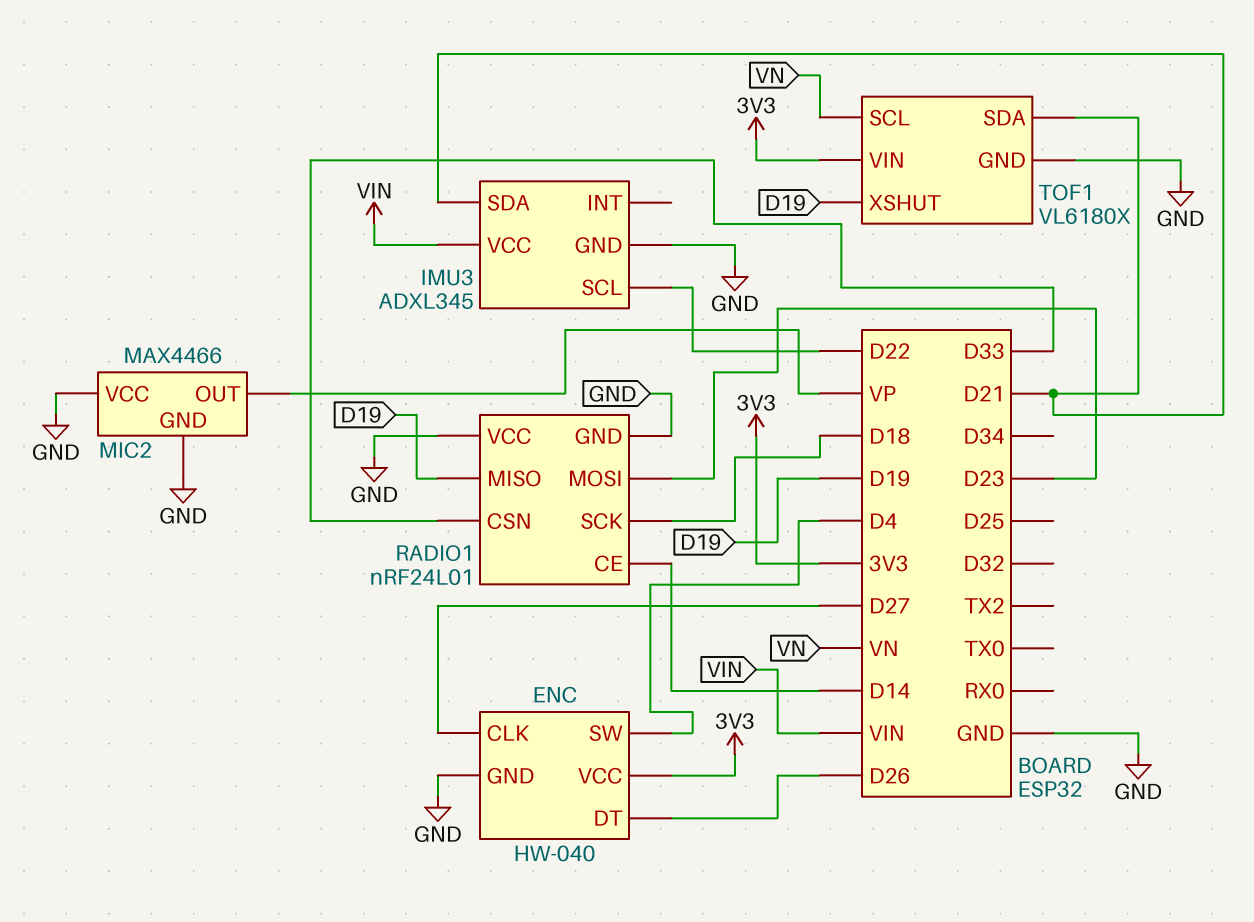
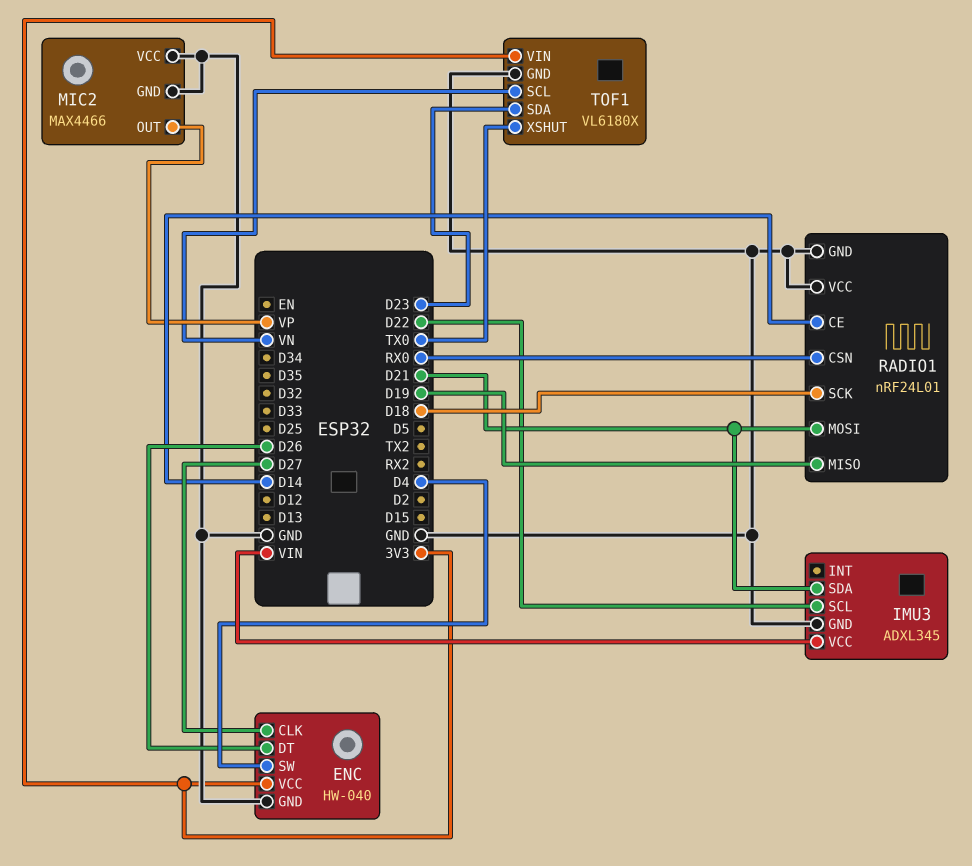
RADIO1 pin CSN: D33 -> RX0
RADIO1 pin MOSI: D23 -> D21
TOF1 pin SDA: D21 -> D23
TOF1 pin XSHUT: D19 -> TX0

